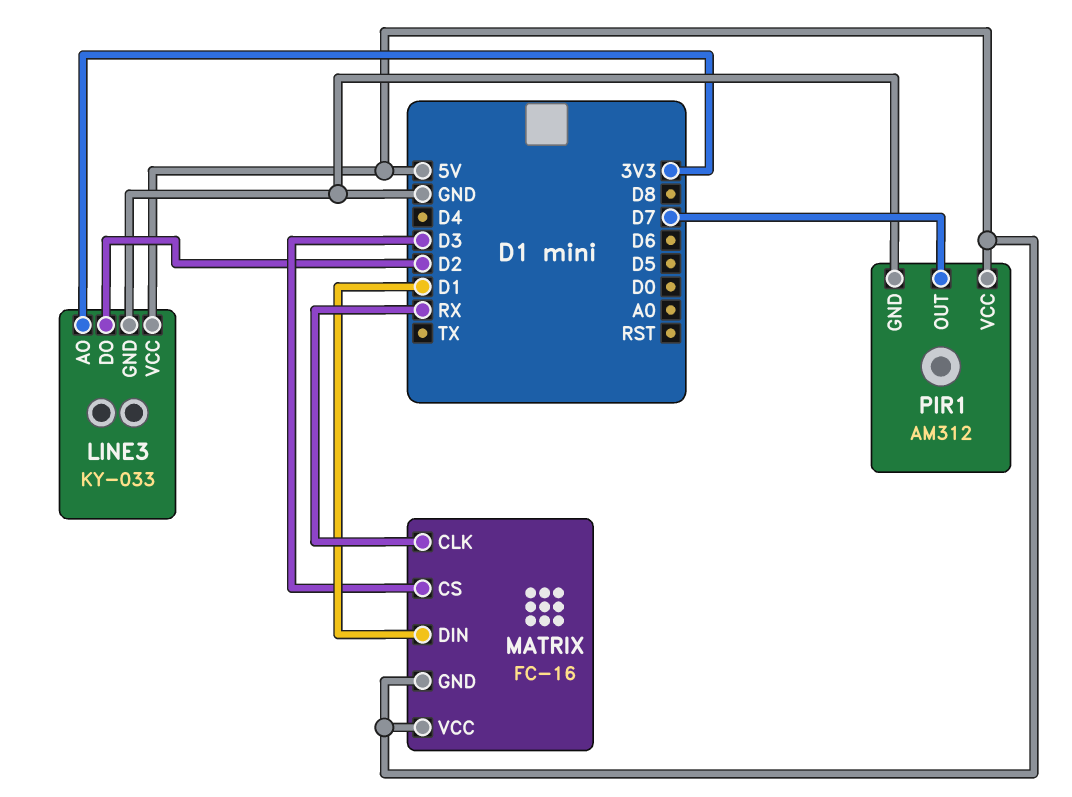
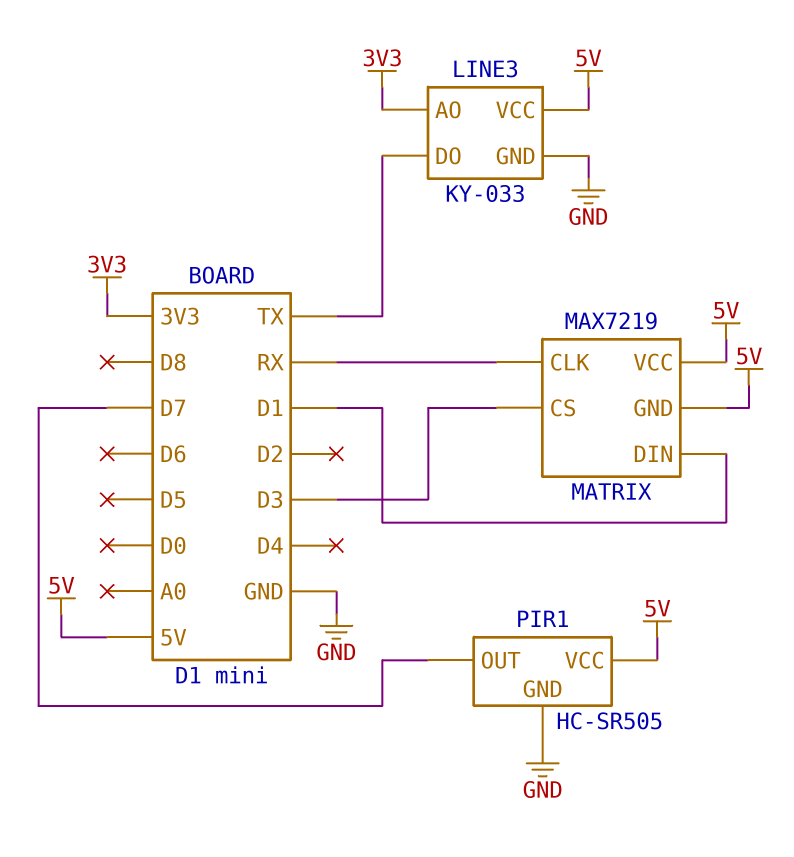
LINE3 pin DO: D2 -> TX
MATRIX: FC-16 -> MAX7219
PIR1: AM312 -> HC-SR505

